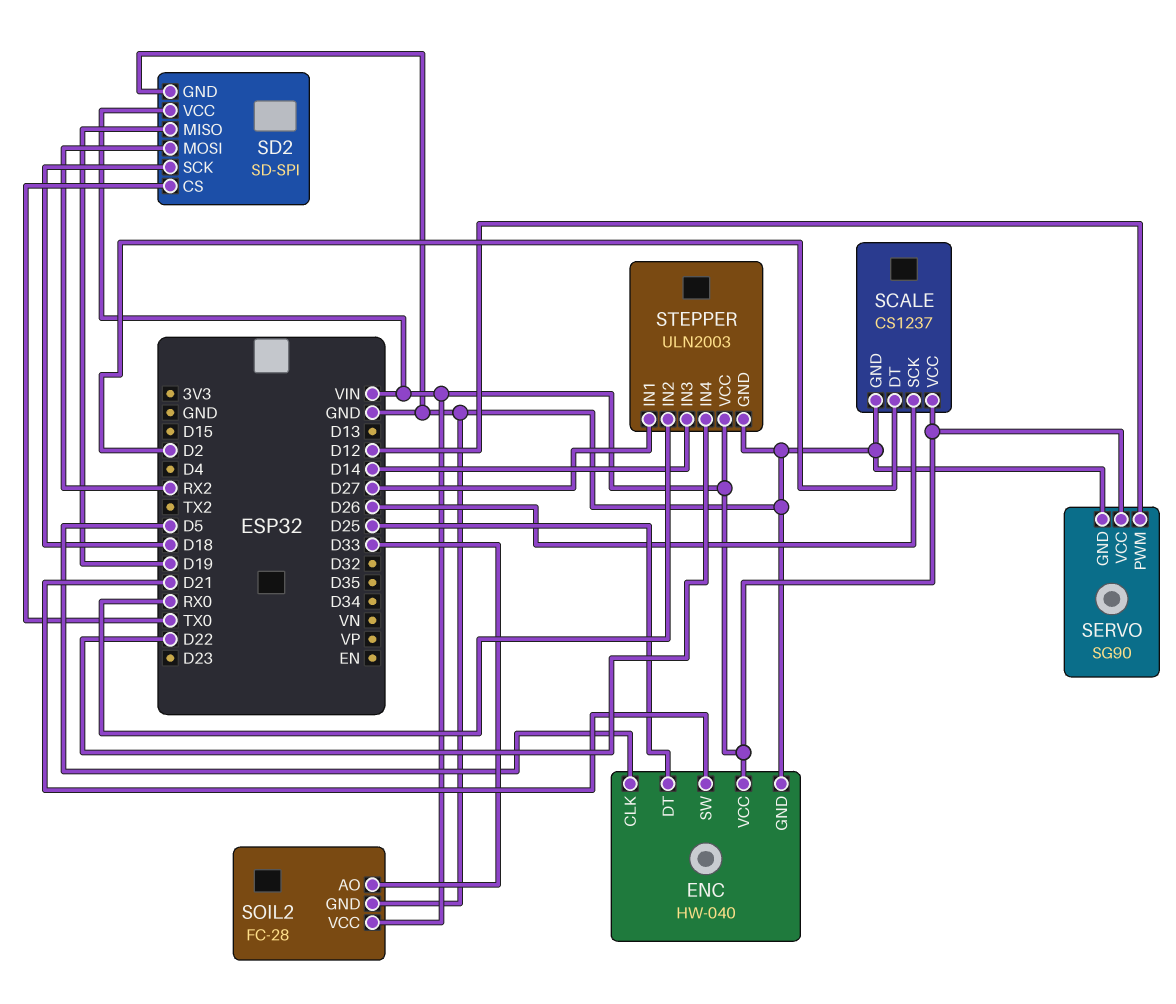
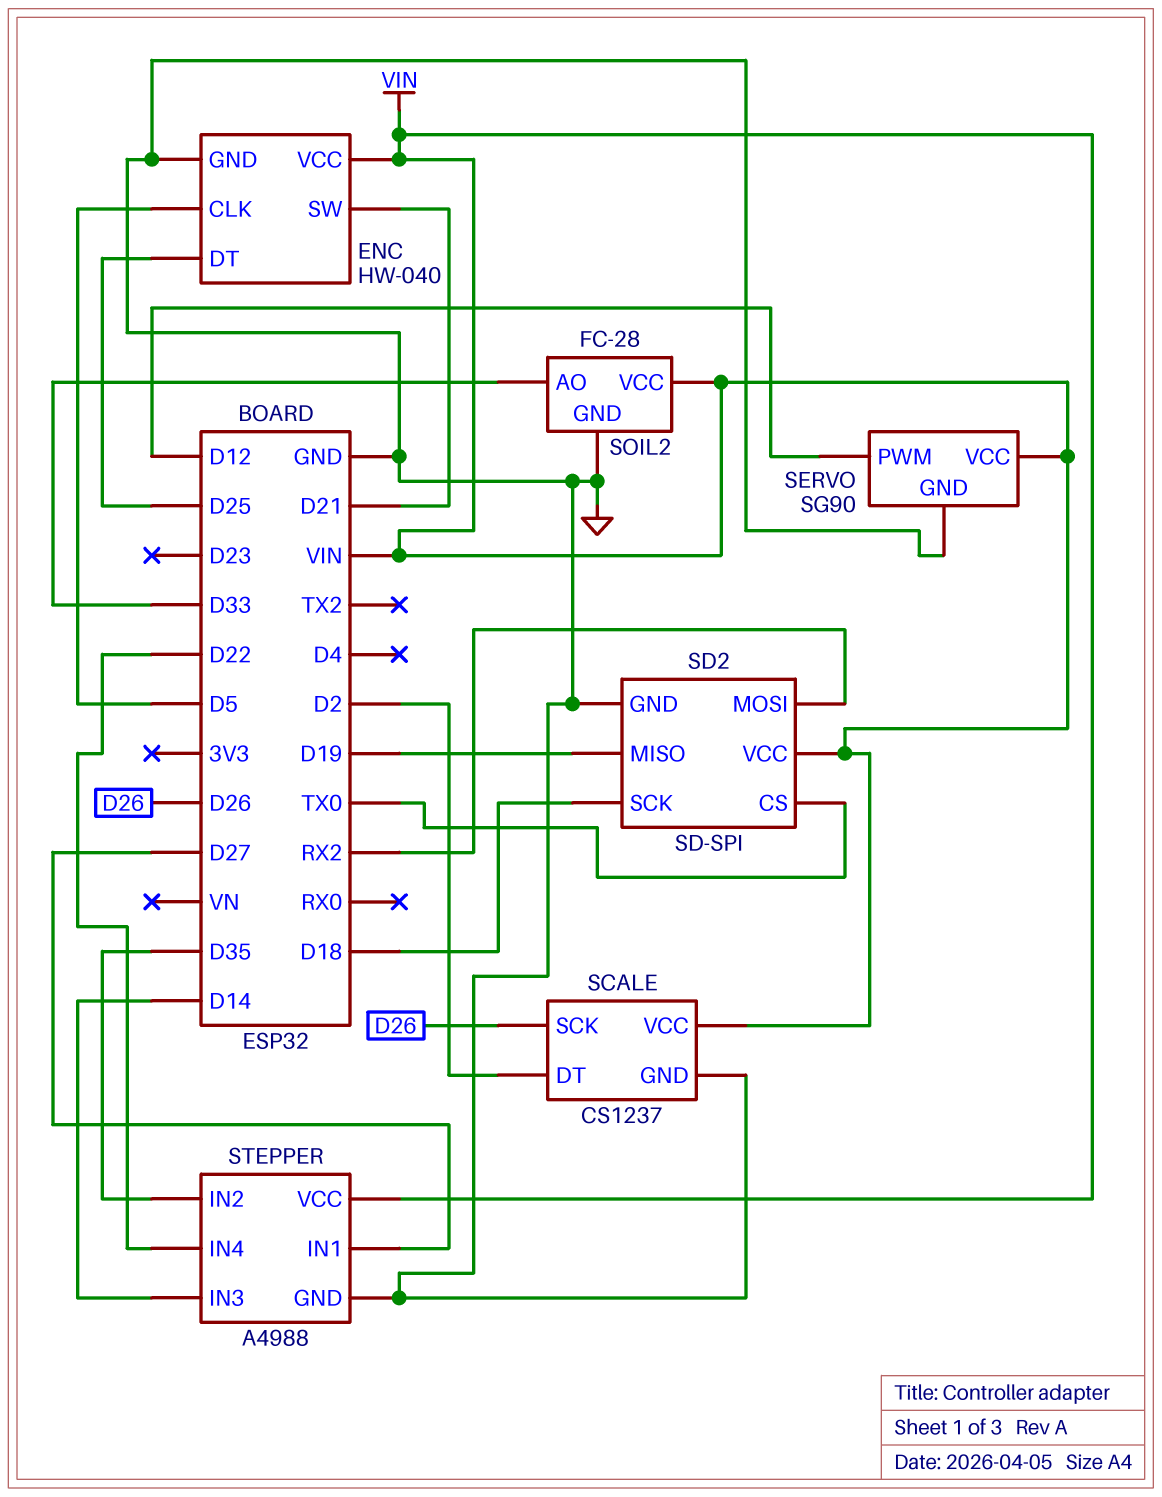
STEPPER: ULN2003 -> A4988
STEPPER pin IN2: RX0 -> D35

